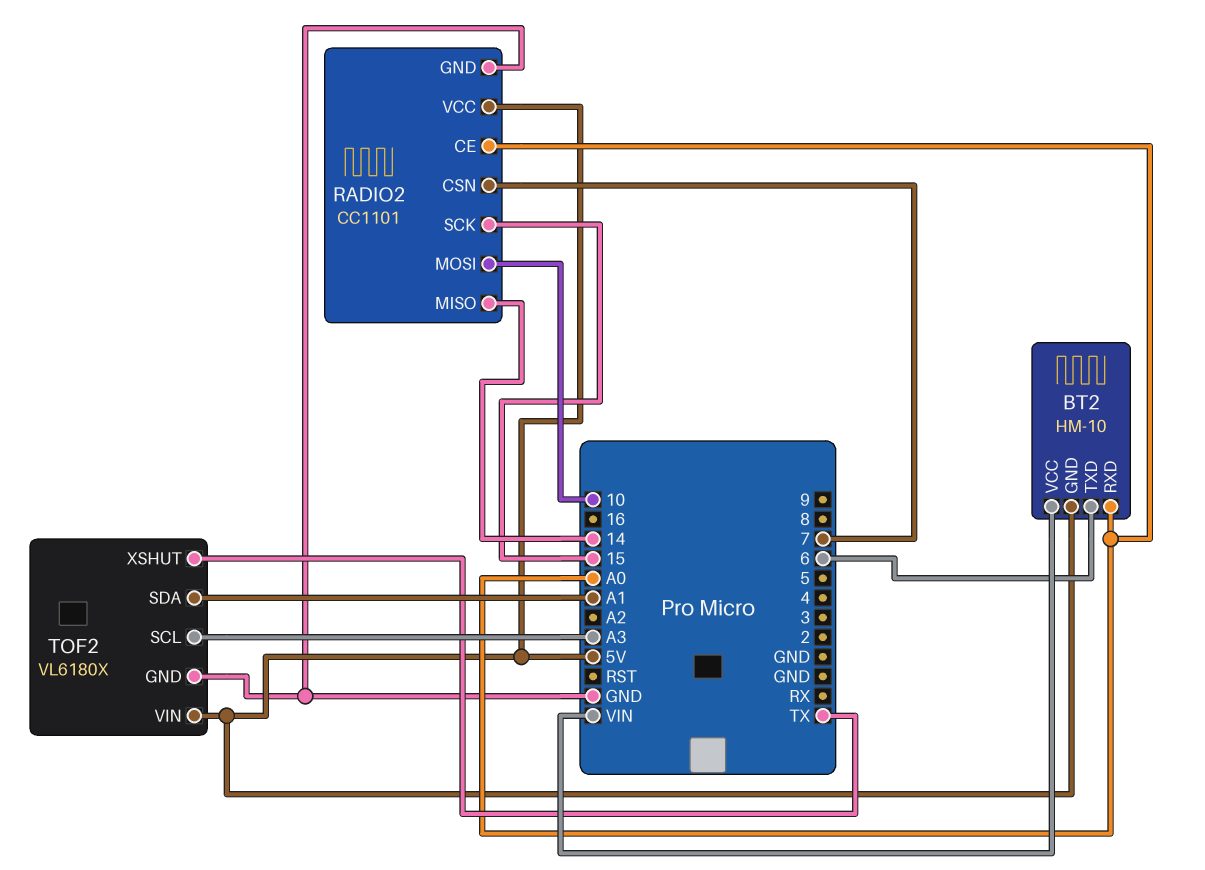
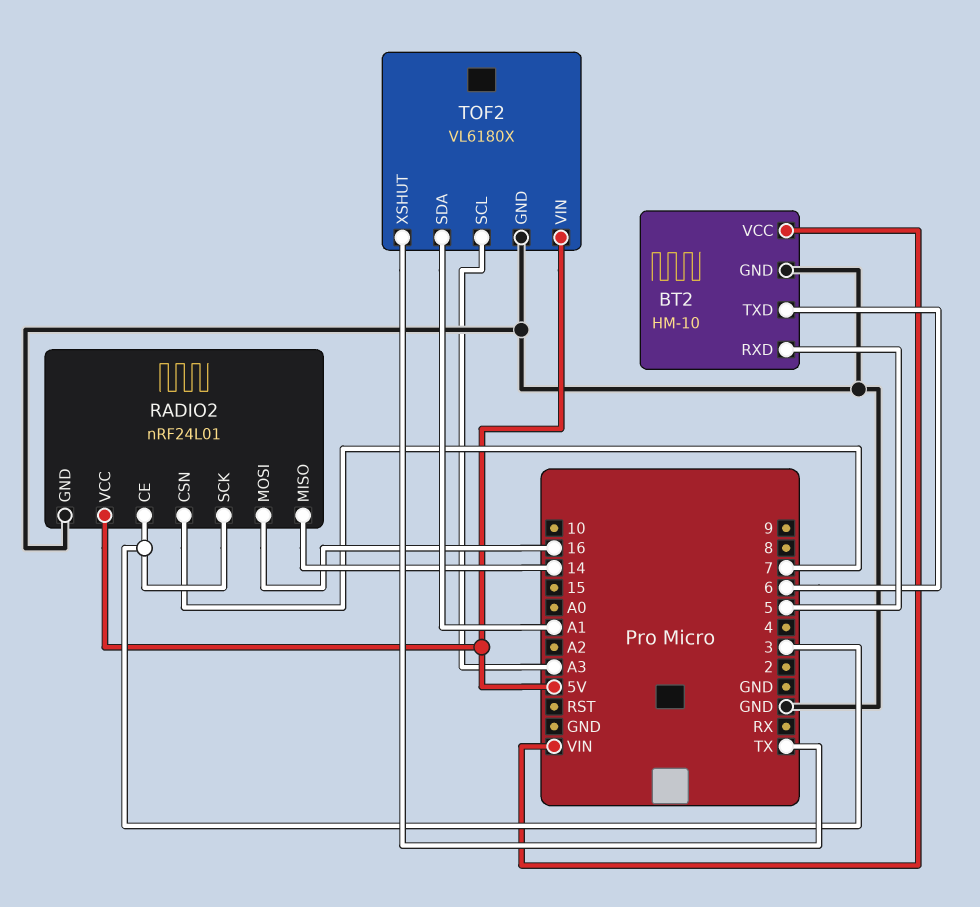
BT2 pin GND: 5V -> GND
BT2 pin RXD: A0 -> 5
RADIO2: CC1101 -> nRF24L01
RADIO2 pin CE: A0 -> 3
RADIO2 pin MOSI: 10 -> 16
RADIO2 pin SCK: 15 -> 3

